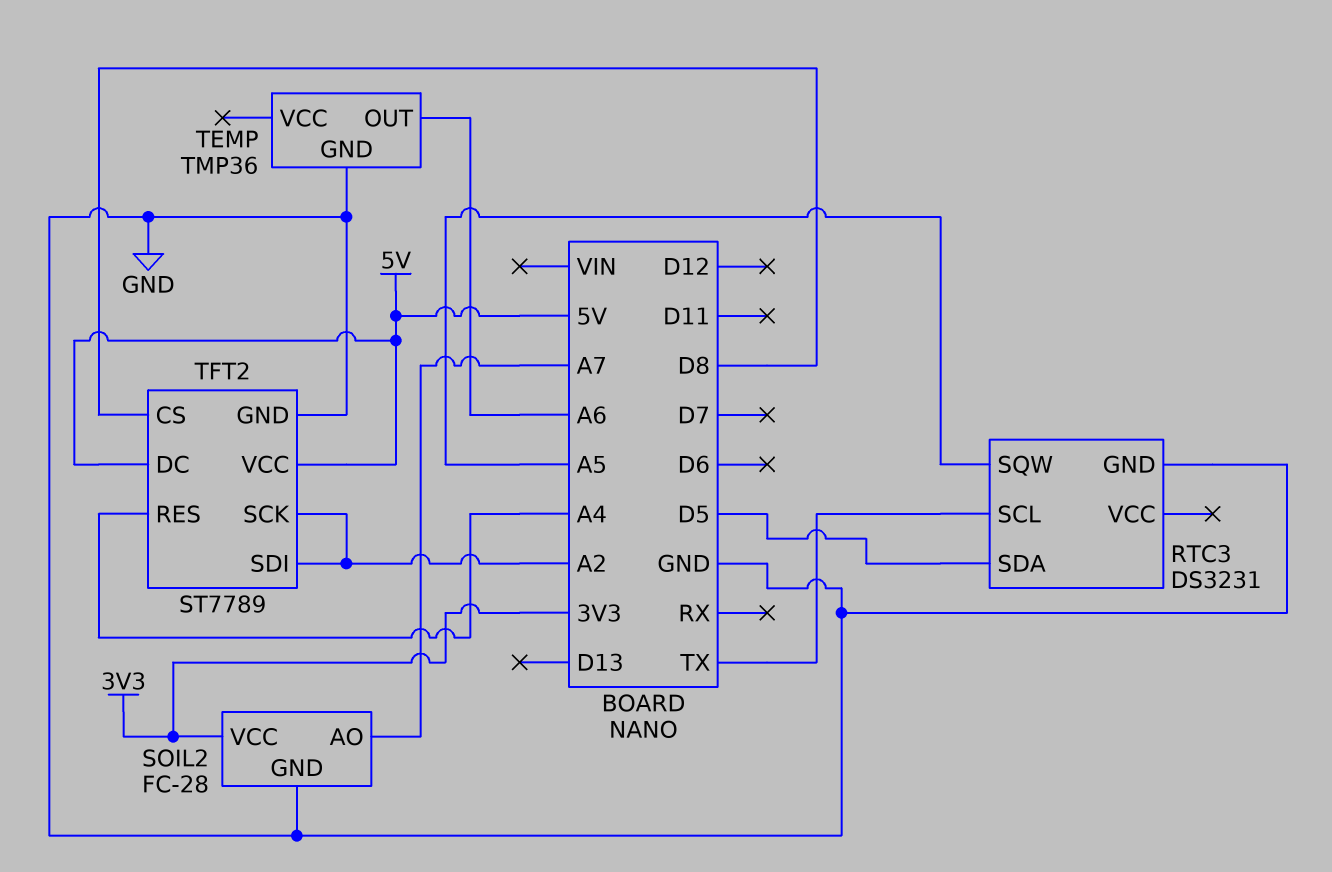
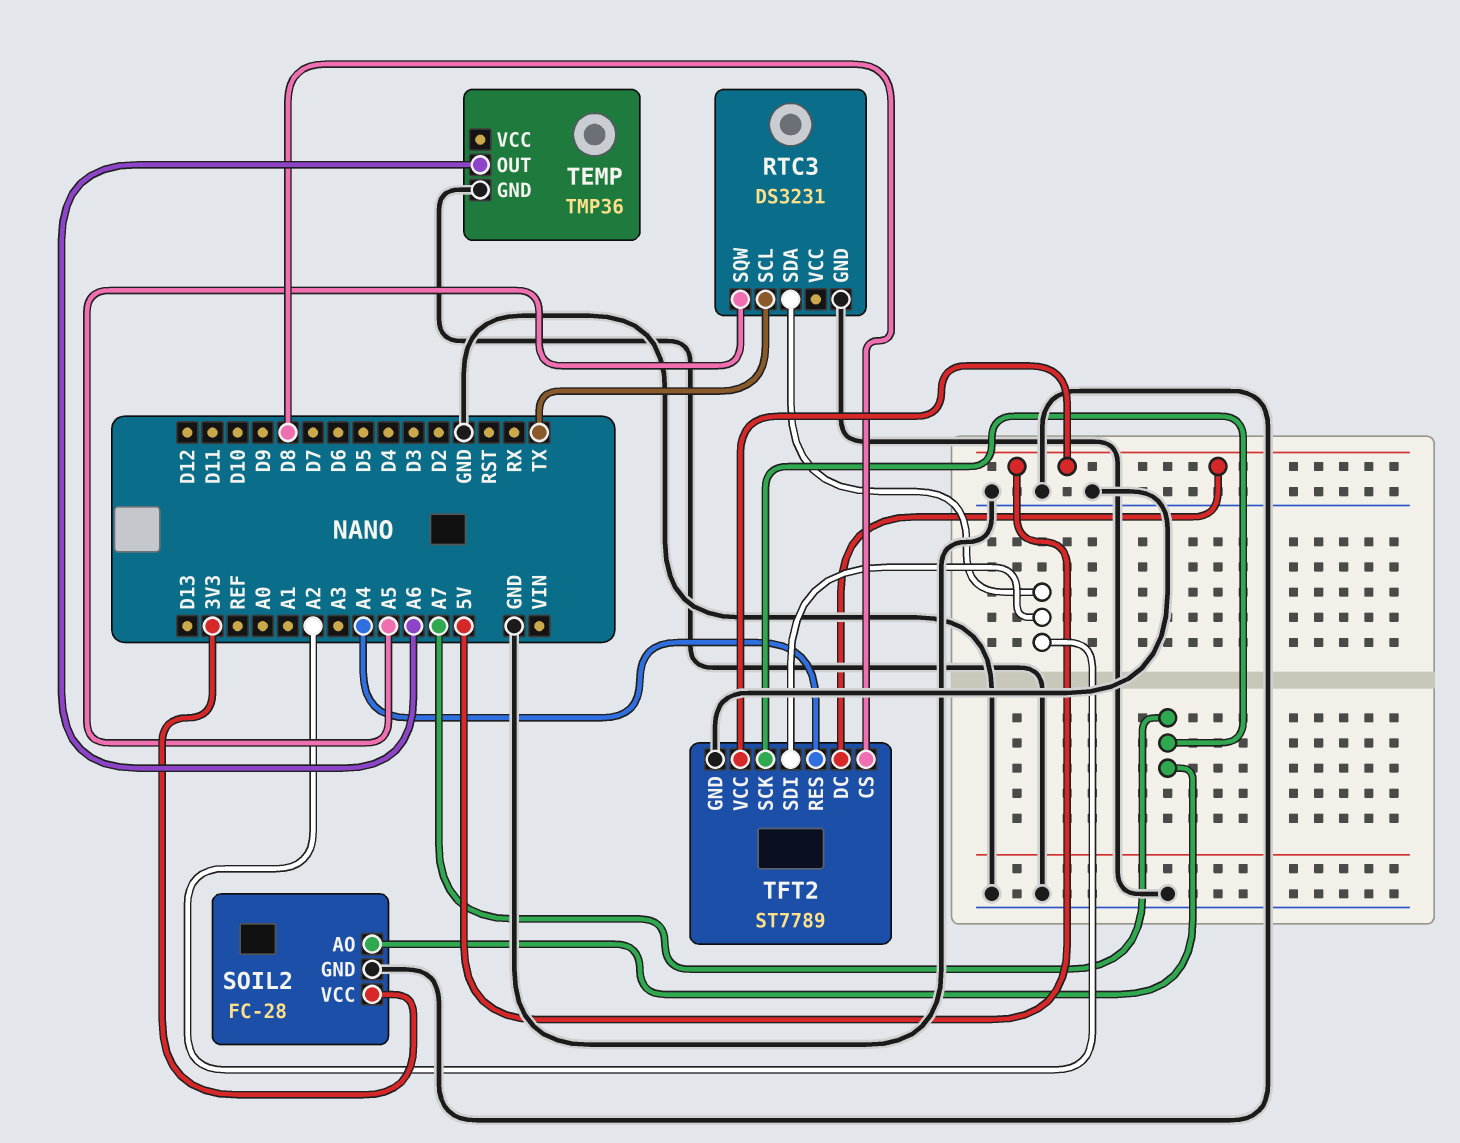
RTC3 pin SDA: D5 -> A2
TFT2 pin SCK: A2 -> A7

